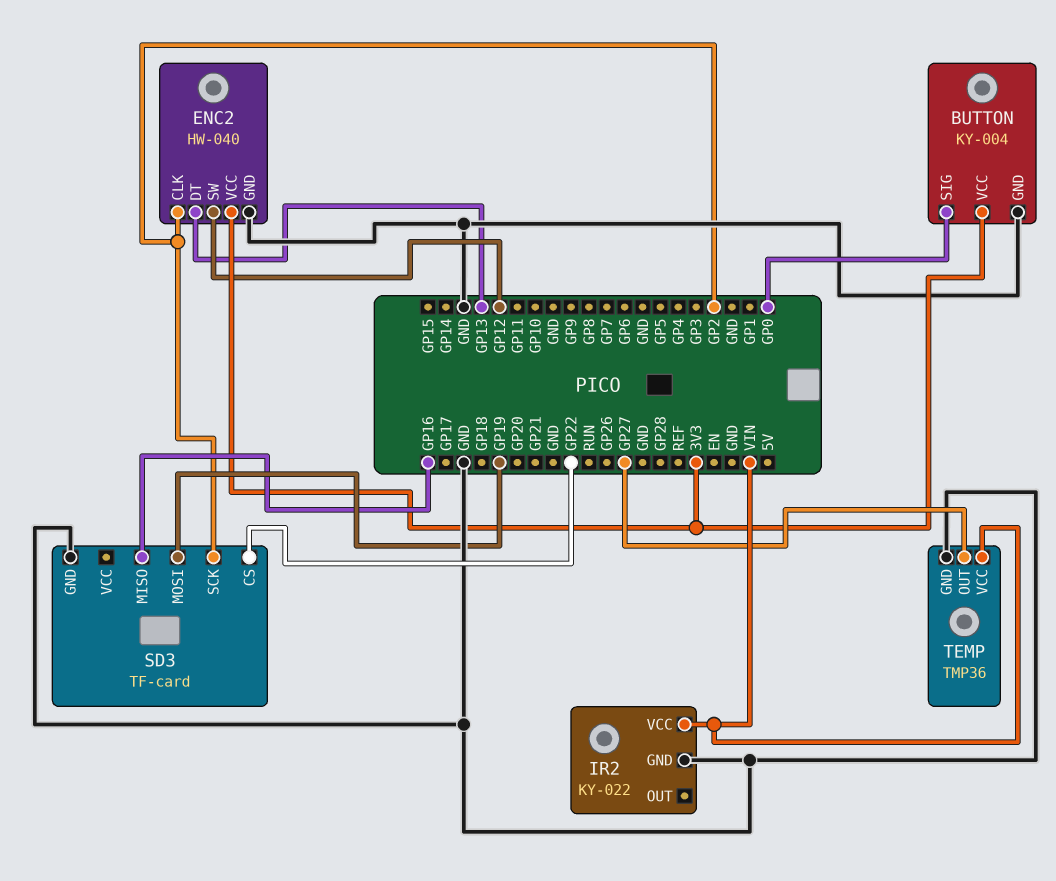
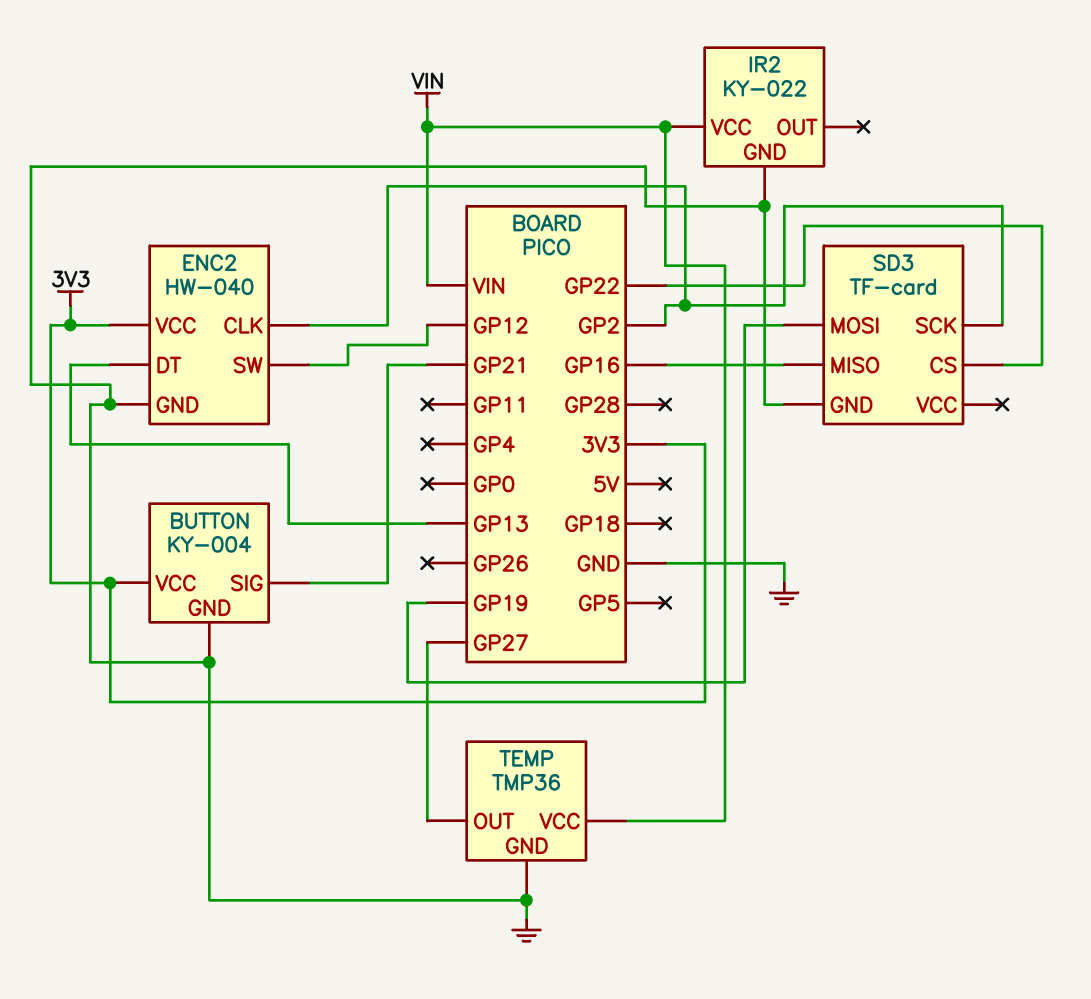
BUTTON pin SIG: GP0 -> GP21

